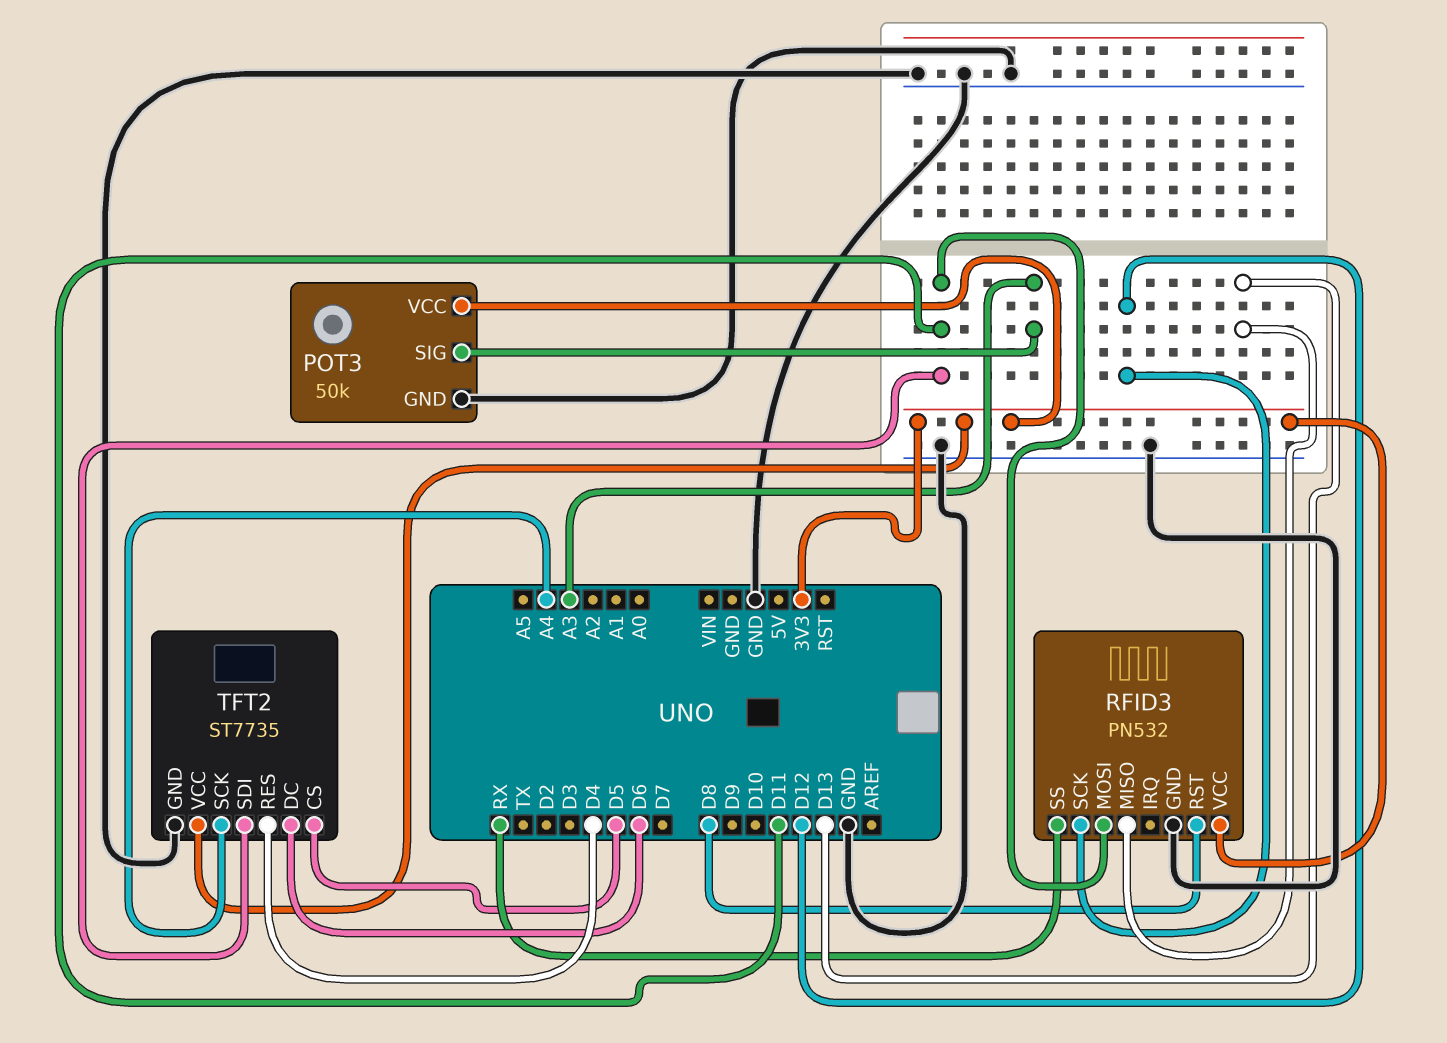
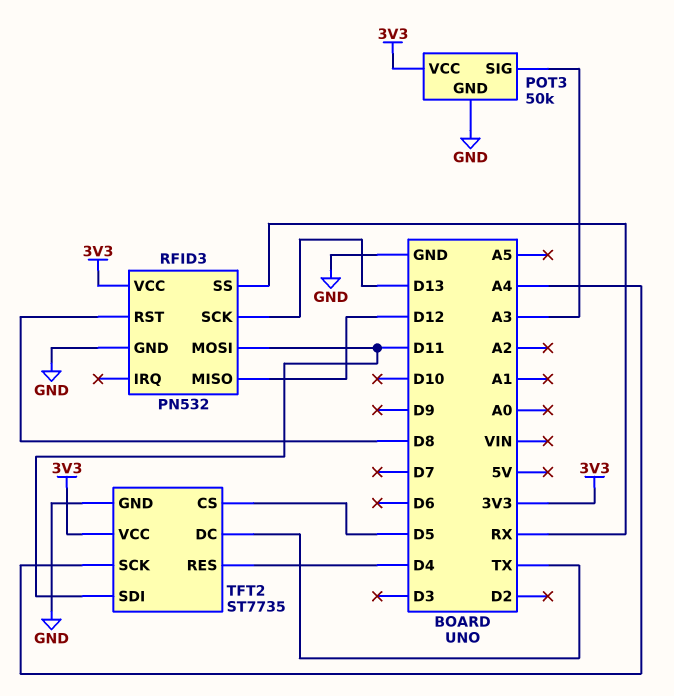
RFID3 pin MISO: D13 -> D12
RFID3 pin SCK: D12 -> D13
TFT2 pin DC: D6 -> TX

